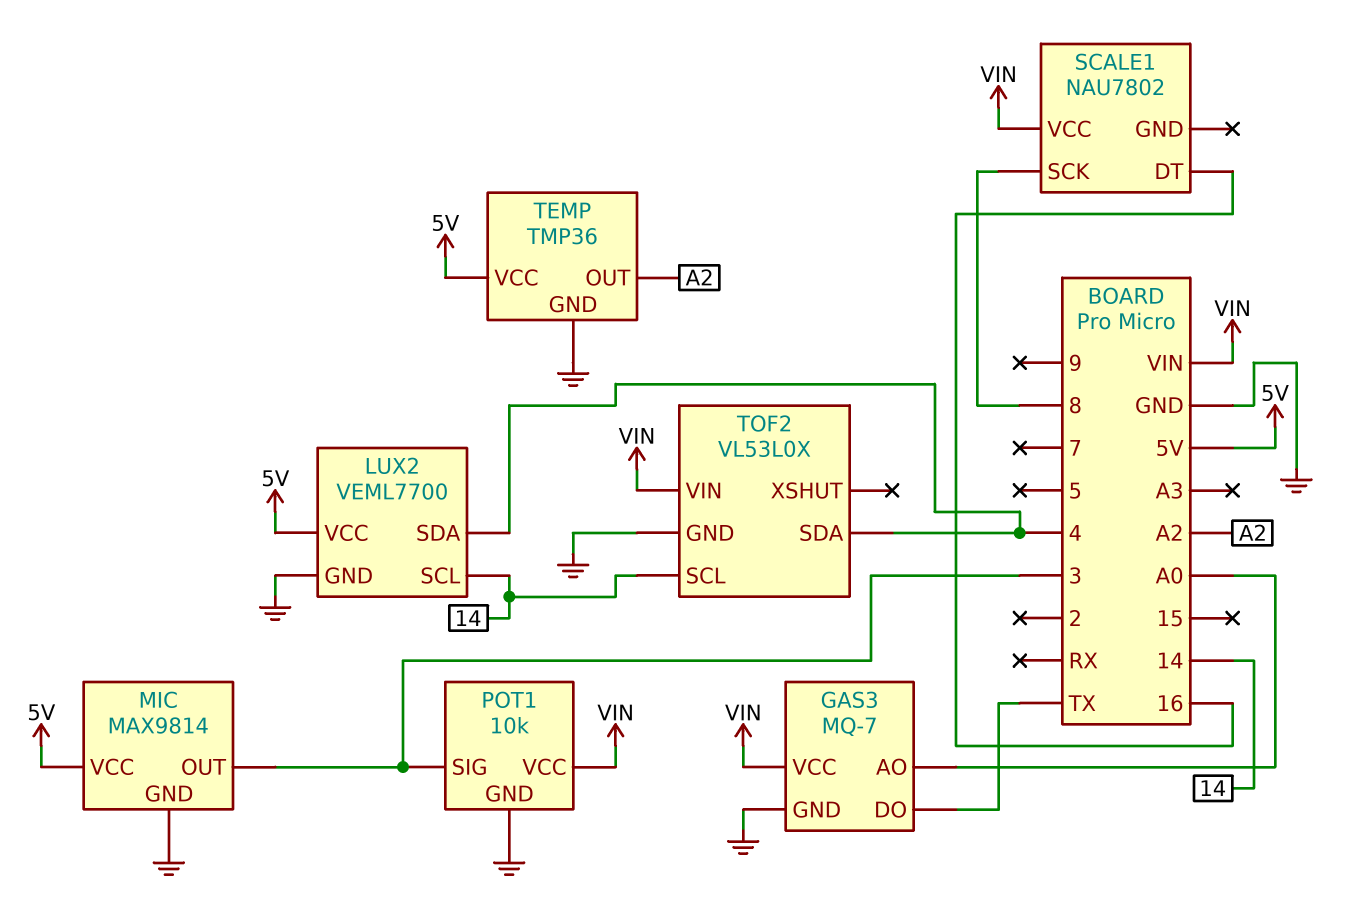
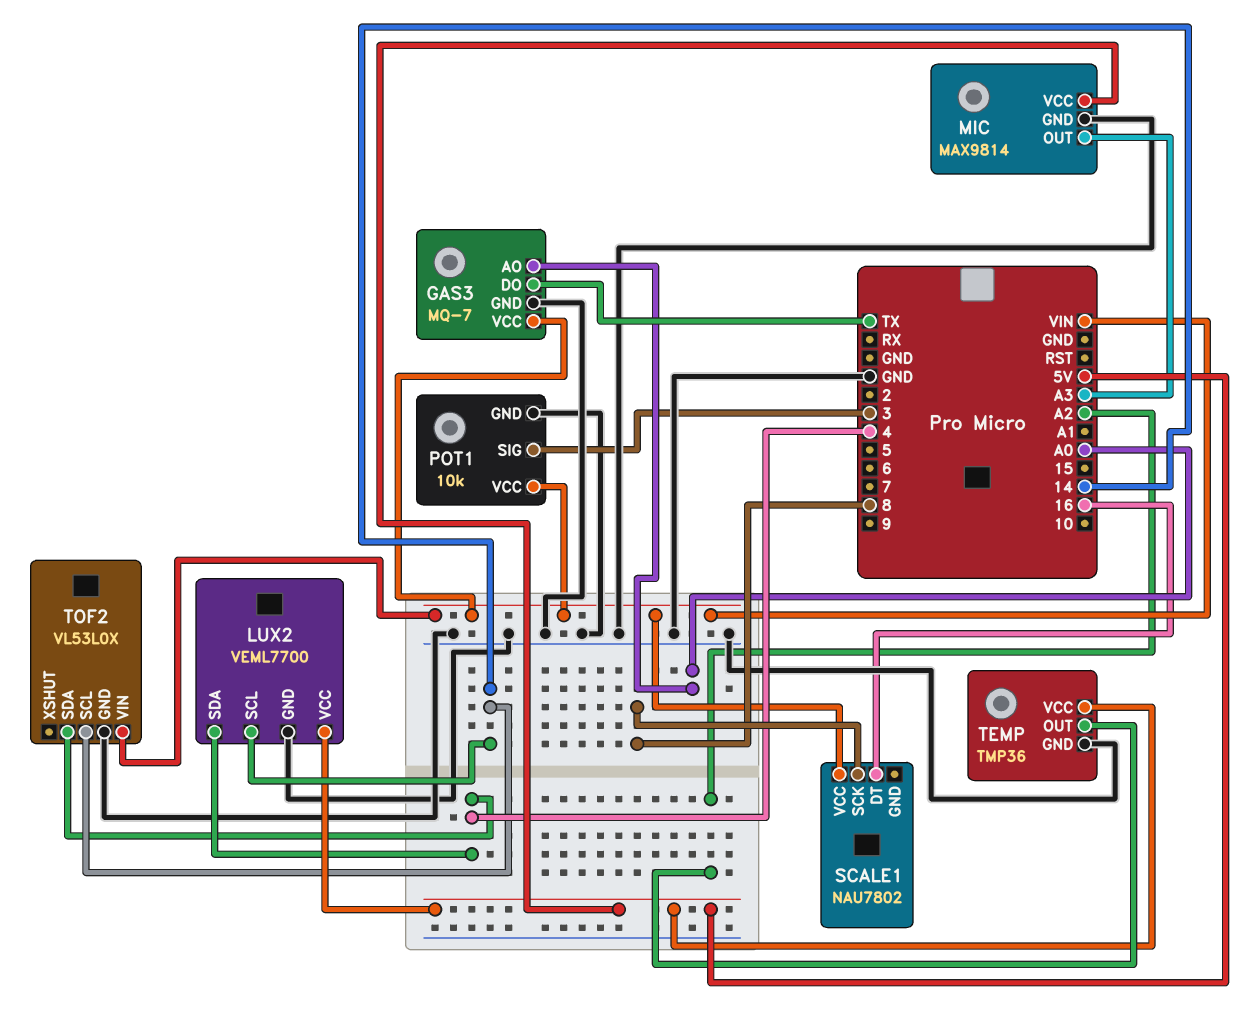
MIC pin OUT: 3 -> A3

